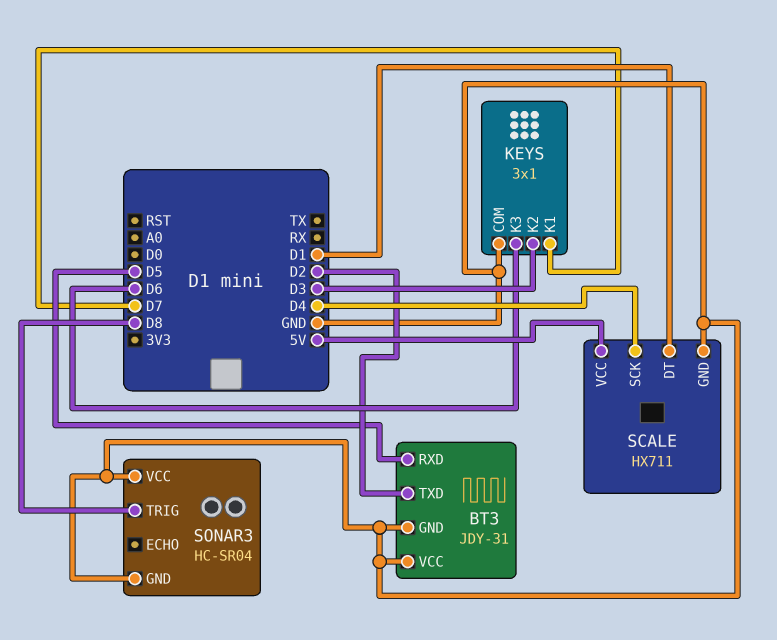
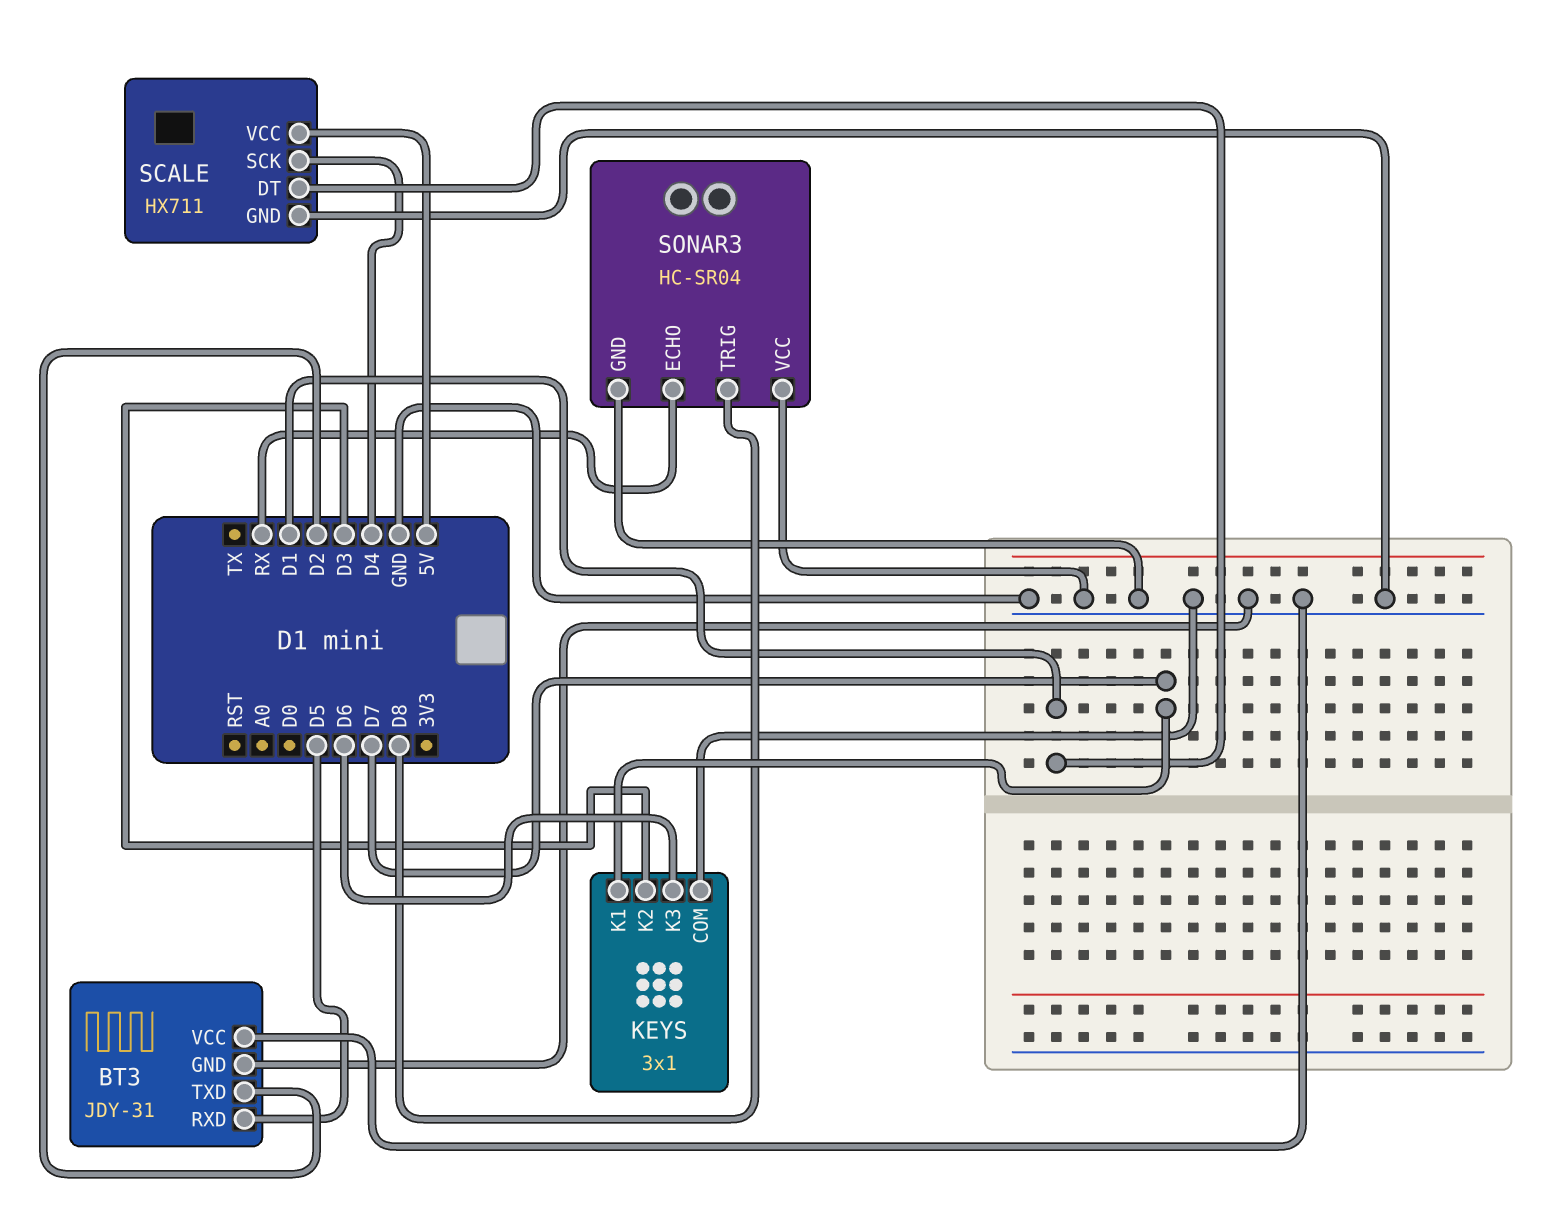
SONAR3 pin ECHO: none -> RX

